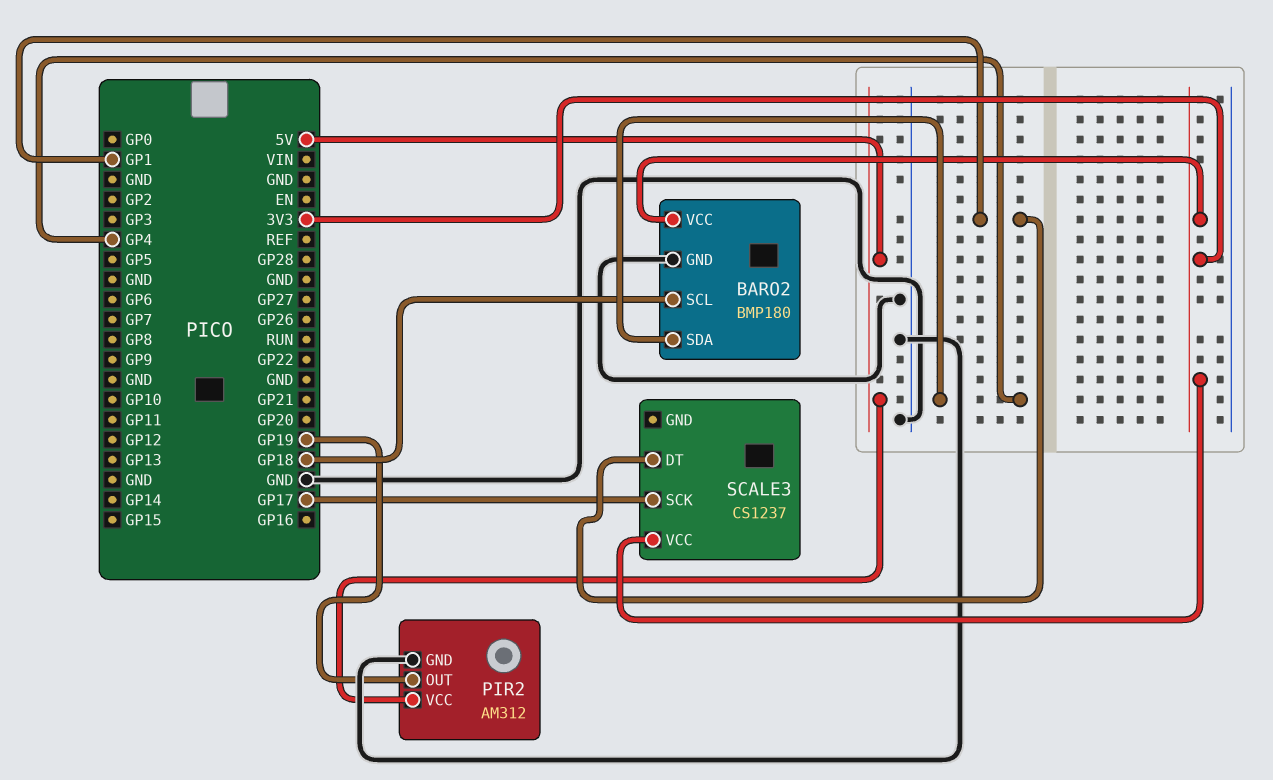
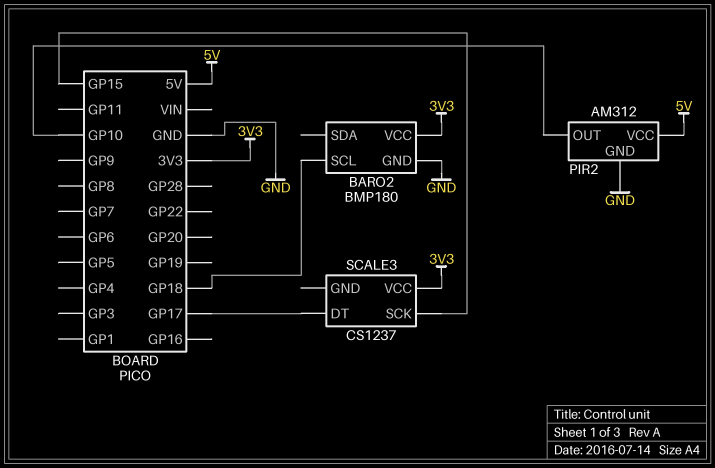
BARO2 pin SDA: GP4 -> none
PIR2 pin OUT: GP19 -> GP10
SCALE3 pin DT: GP1 -> GP17
SCALE3 pin SCK: GP17 -> GP15

